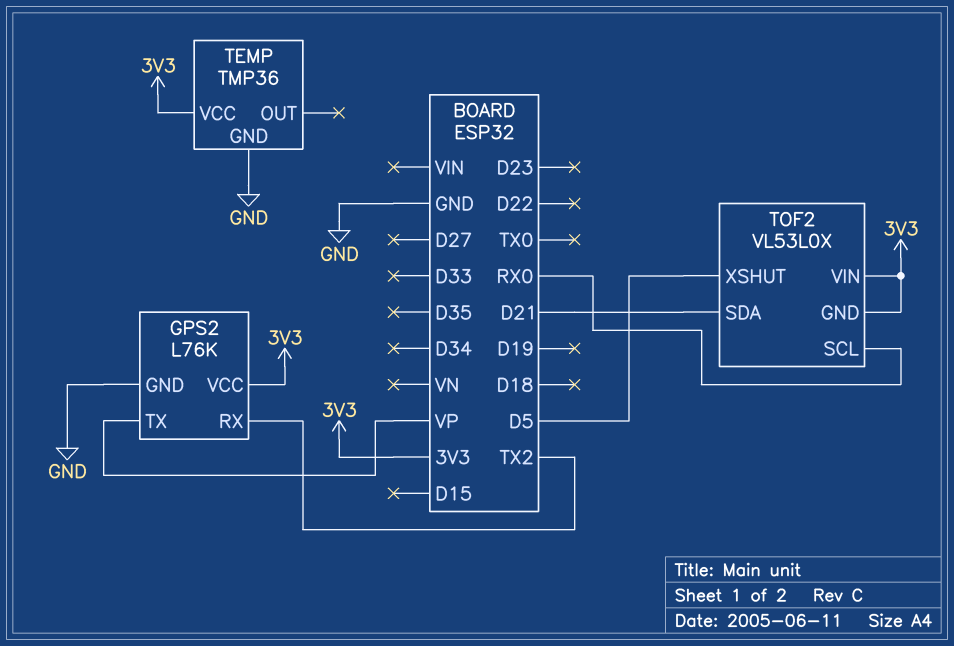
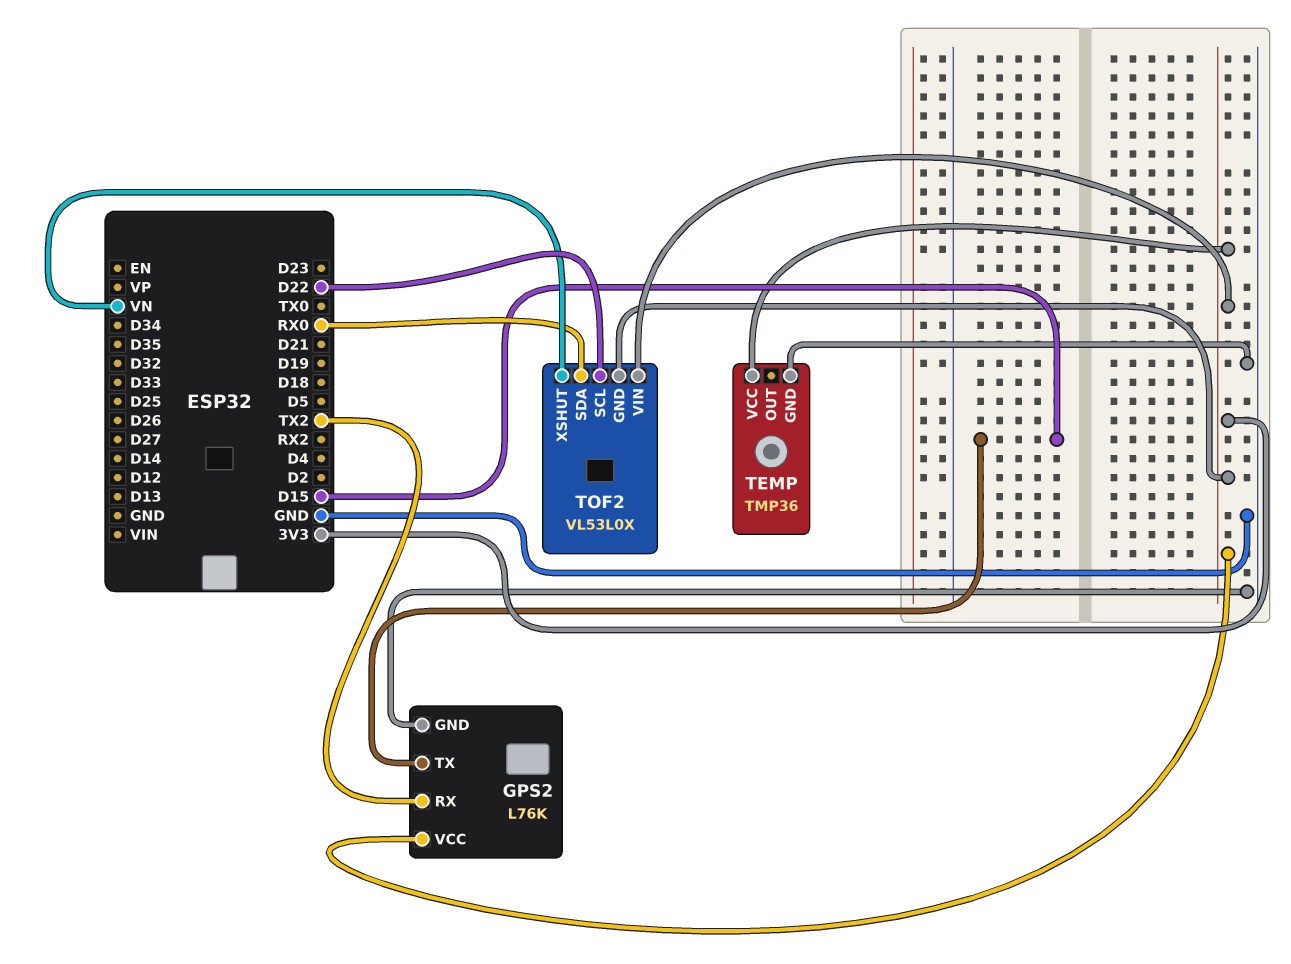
GPS2 pin TX: VP -> D15
TOF2 pin SCL: RX0 -> D22
TOF2 pin SDA: D21 -> RX0
TOF2 pin XSHUT: D5 -> VN

